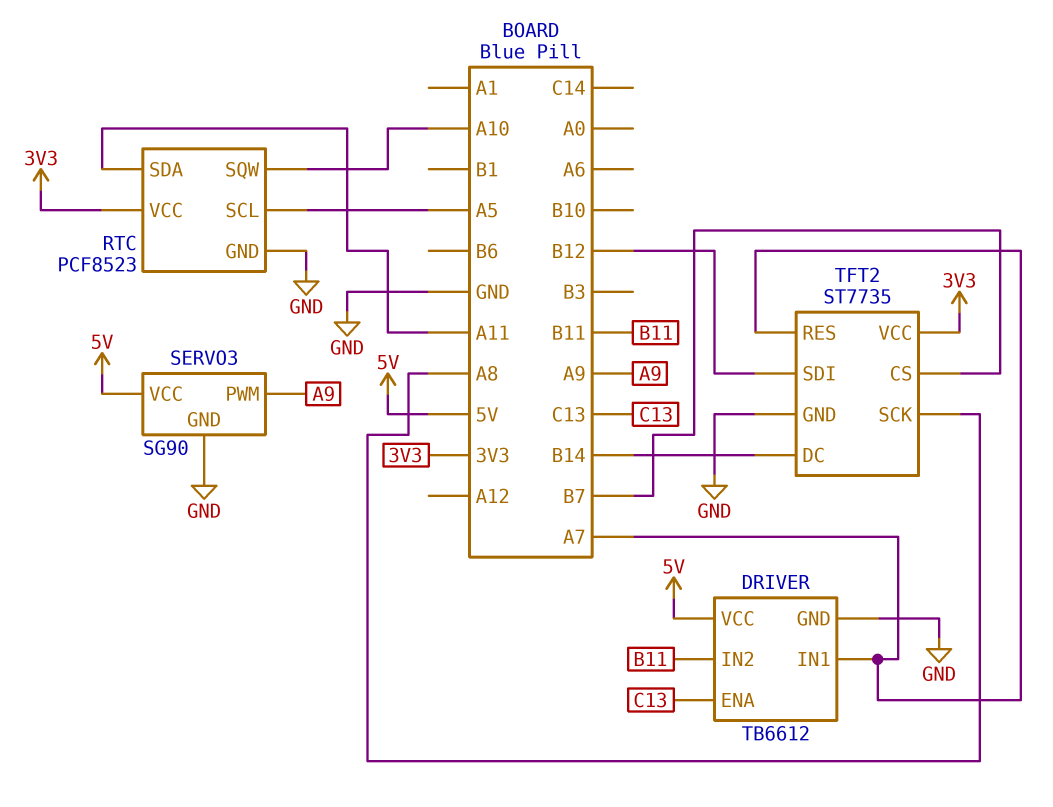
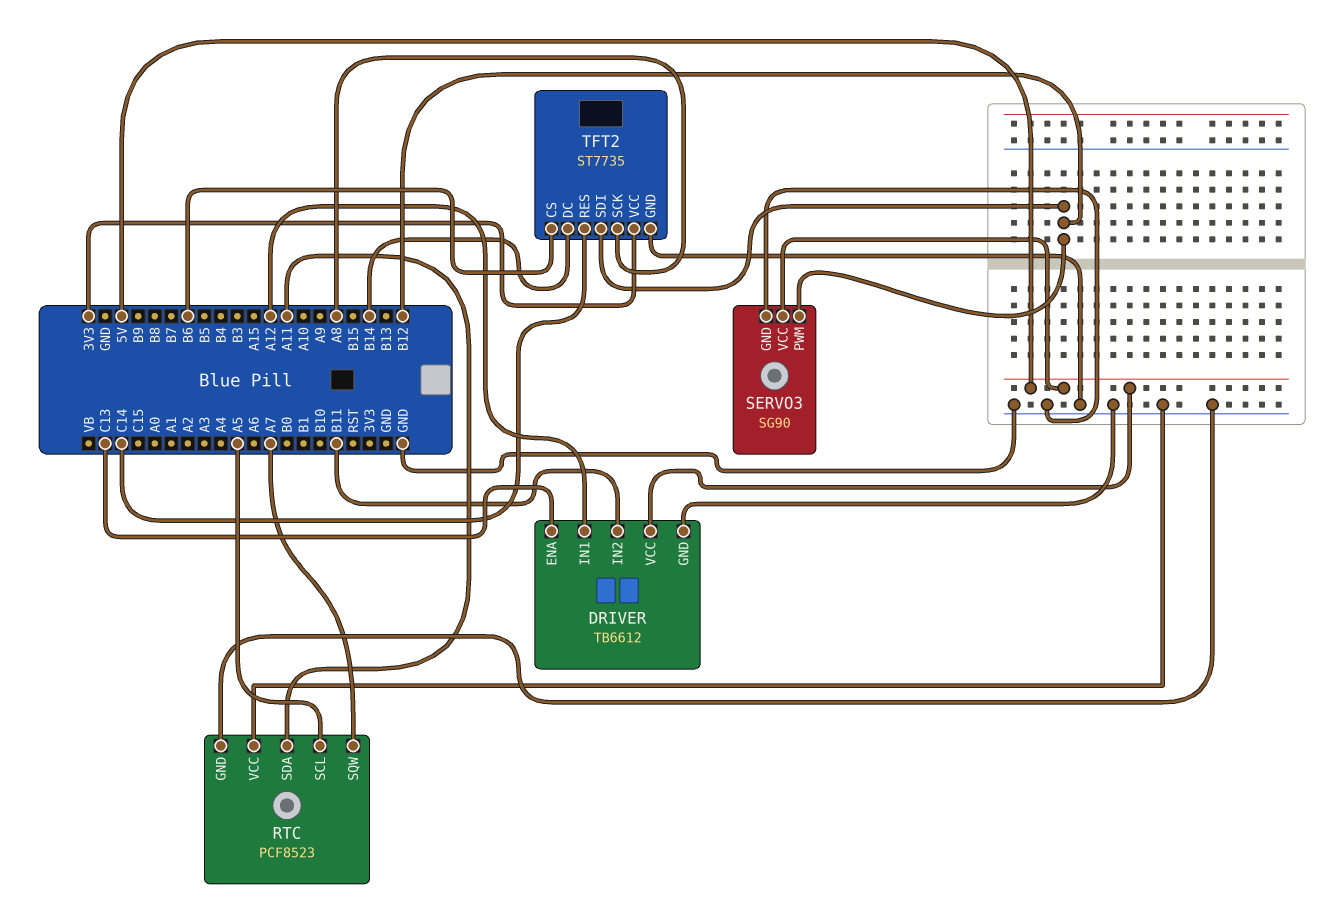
DRIVER pin IN1: A7 -> A12
RTC pin SQW: A10 -> A7
RTC pin VCC: 3V3 -> GND
SERVO3 pin PWM: A9 -> B12
TFT2 pin CS: B7 -> B6
TFT2 pin RES: A7 -> C14

